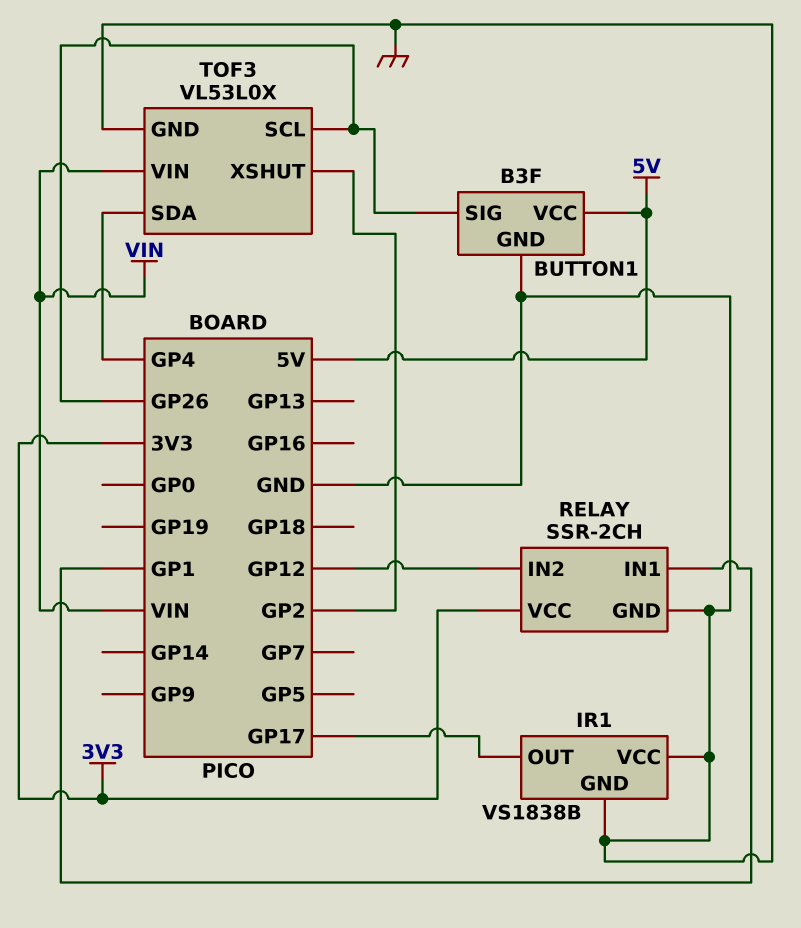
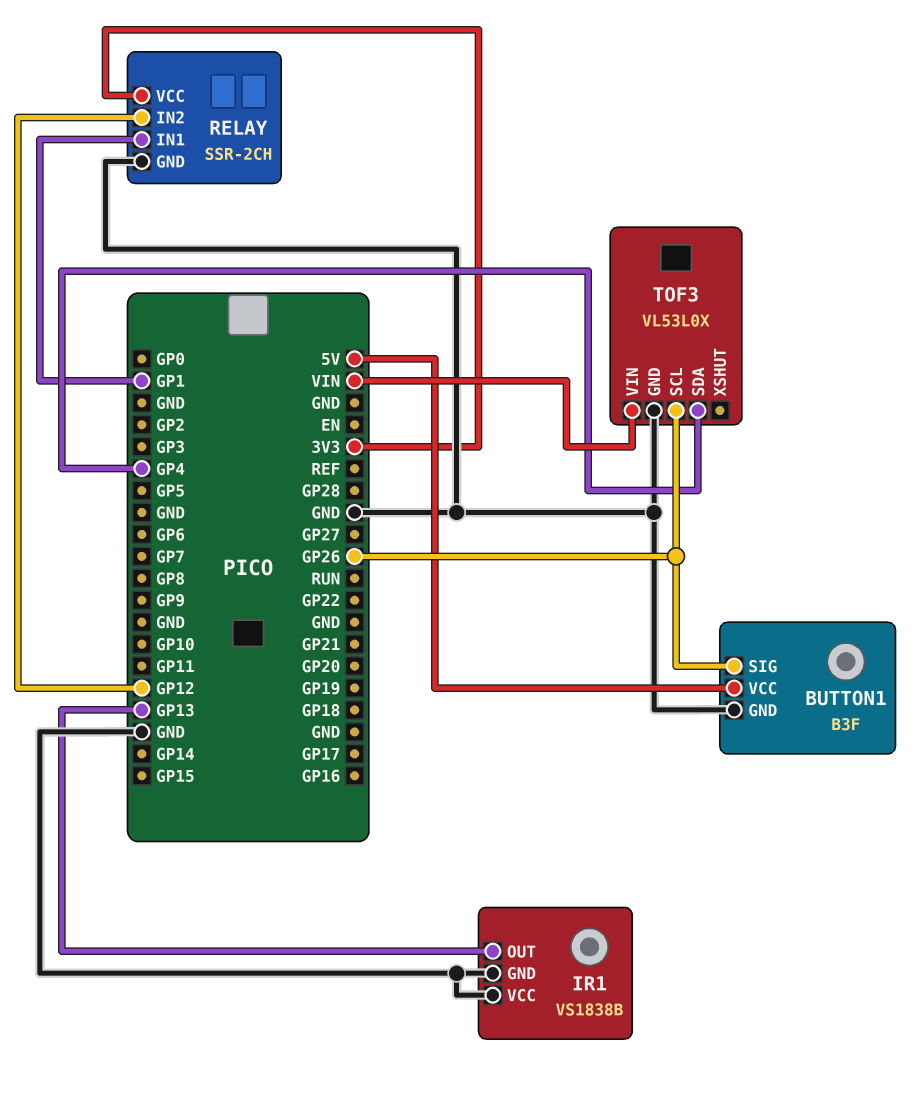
IR1 pin OUT: GP17 -> GP13
TOF3 pin XSHUT: GP2 -> none

